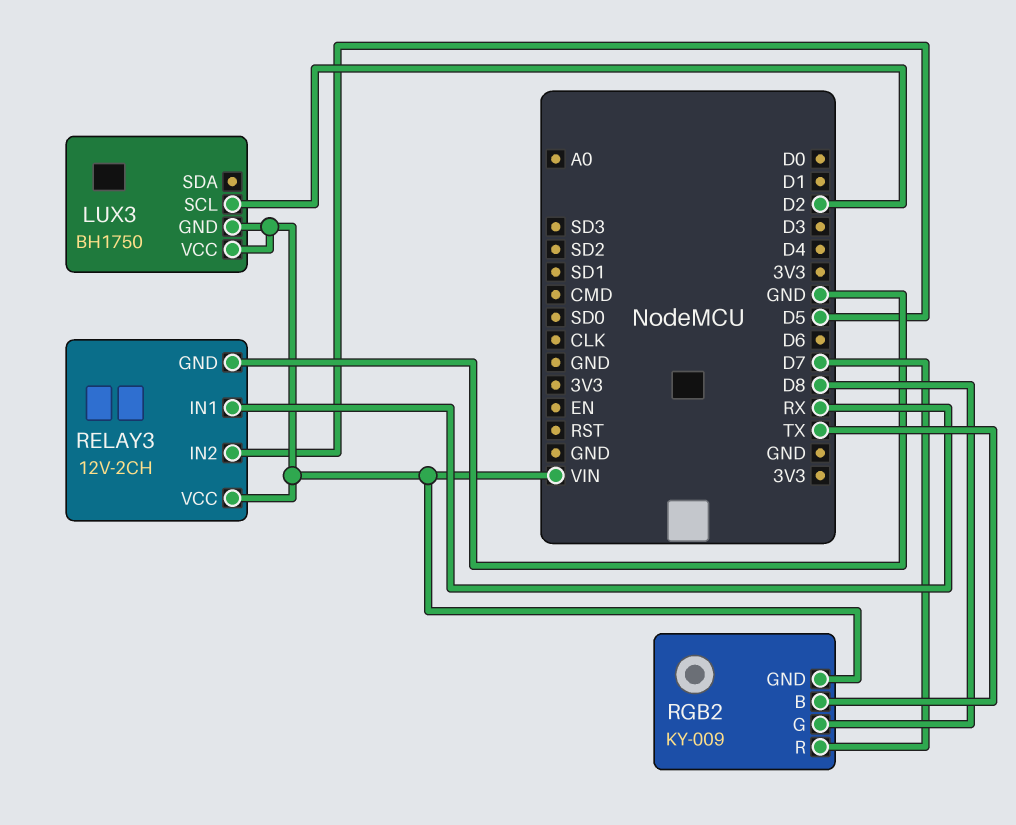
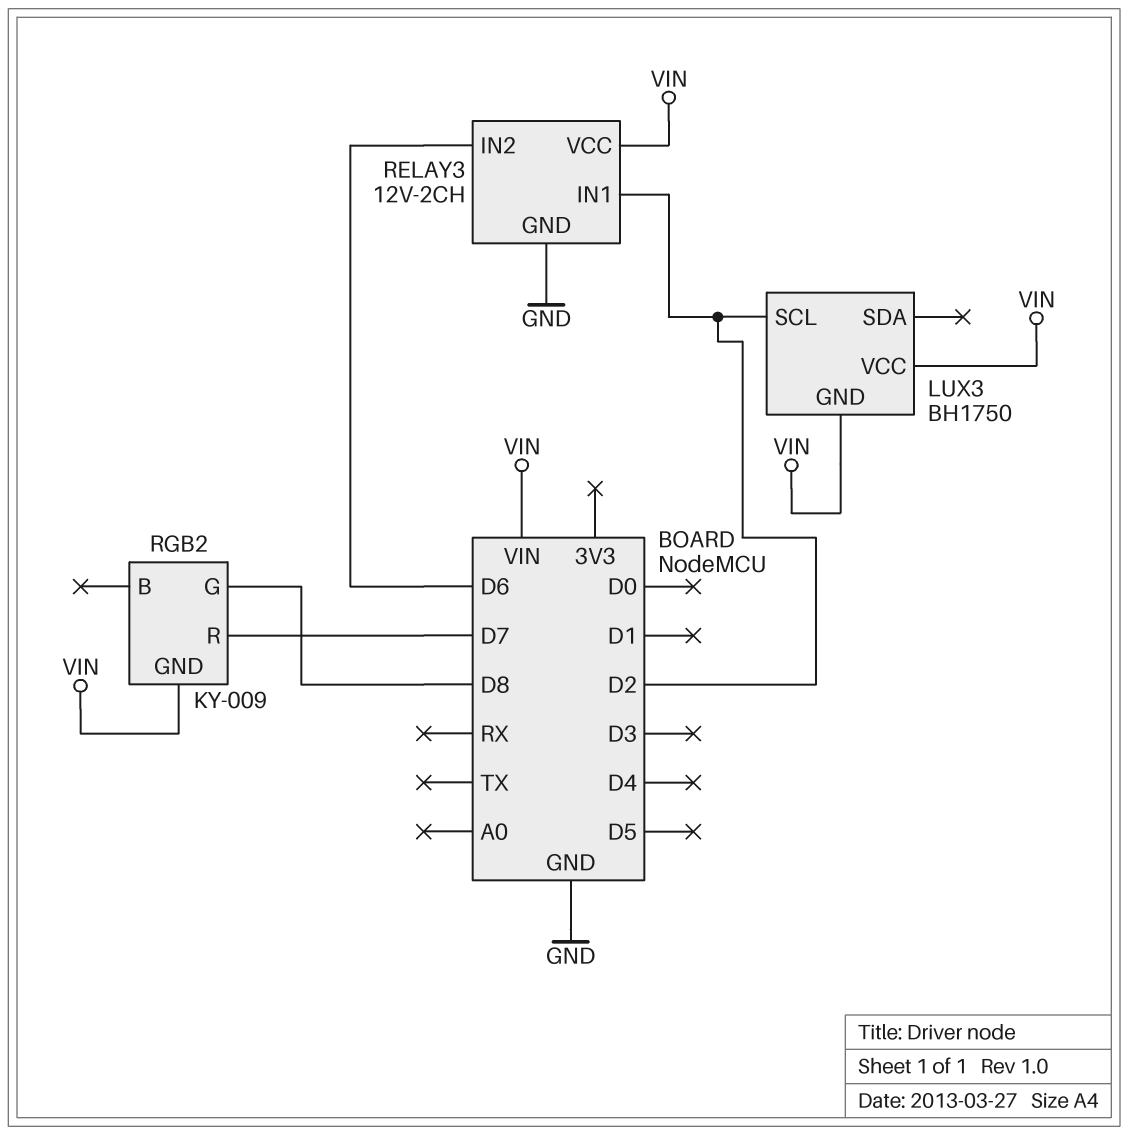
RELAY3 pin IN1: RX -> D2
RELAY3 pin IN2: D5 -> D6
RGB2 pin B: TX -> none

